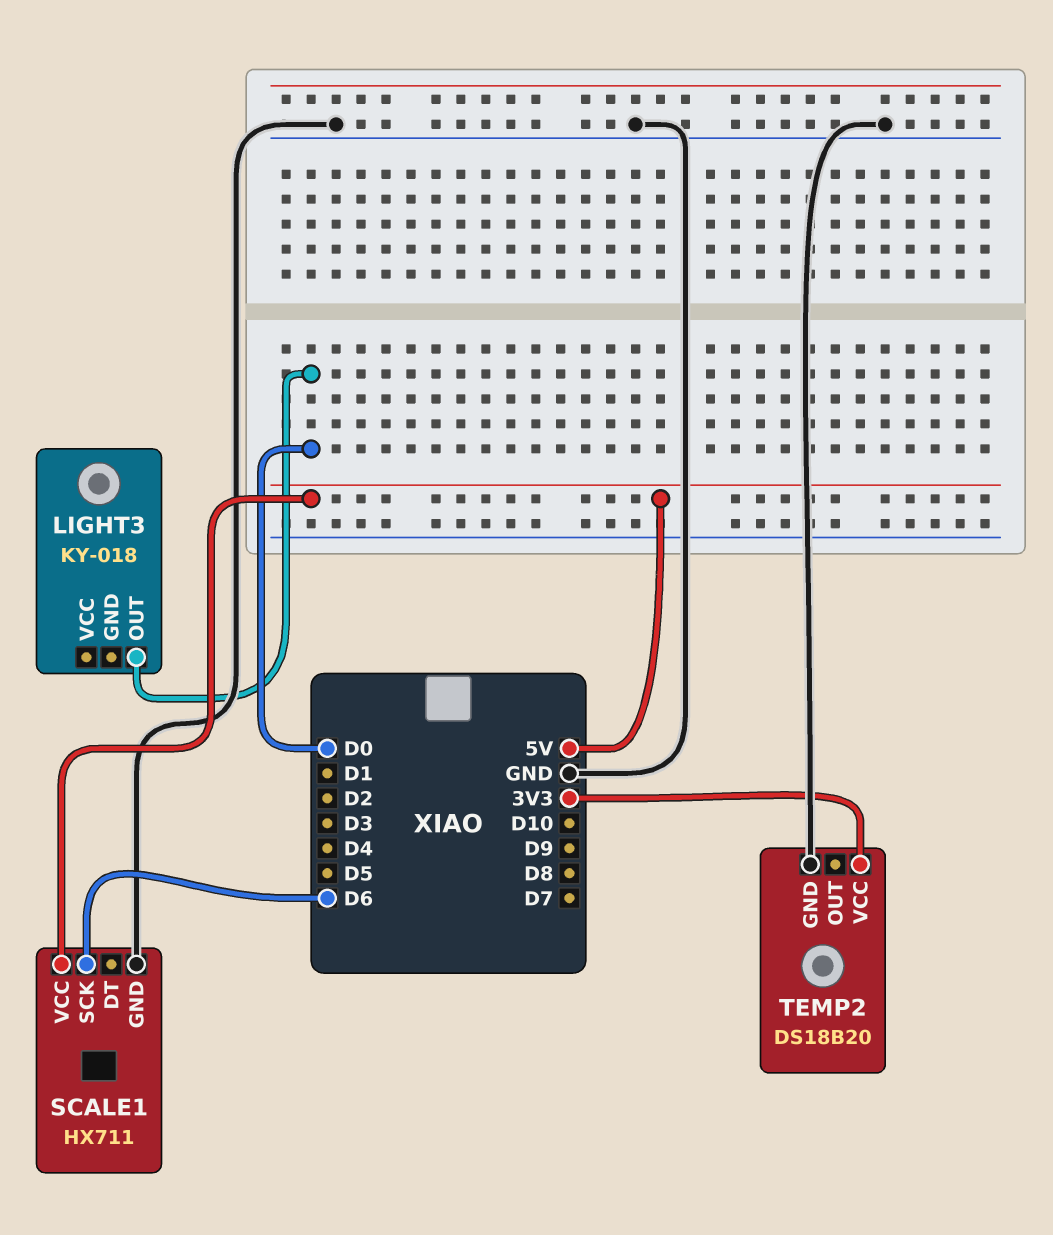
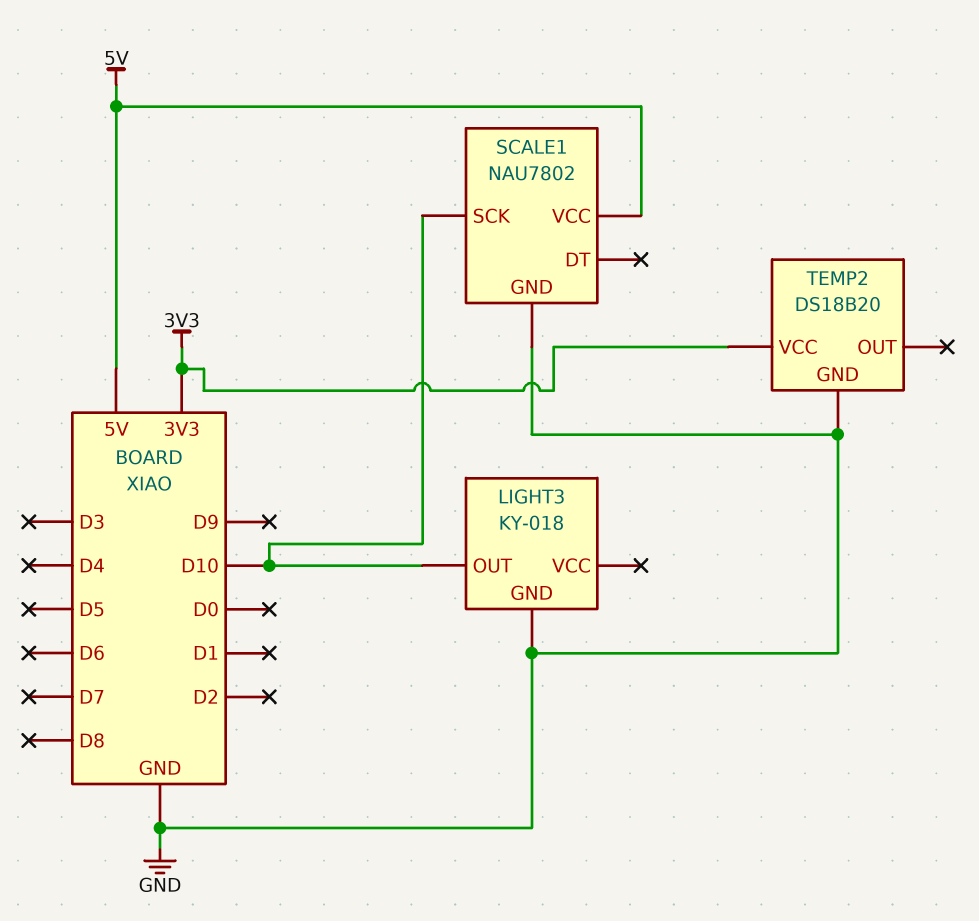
LIGHT3 pin GND: none -> GND
LIGHT3 pin OUT: D0 -> D10
SCALE1: HX711 -> NAU7802
SCALE1 pin SCK: D6 -> D10

